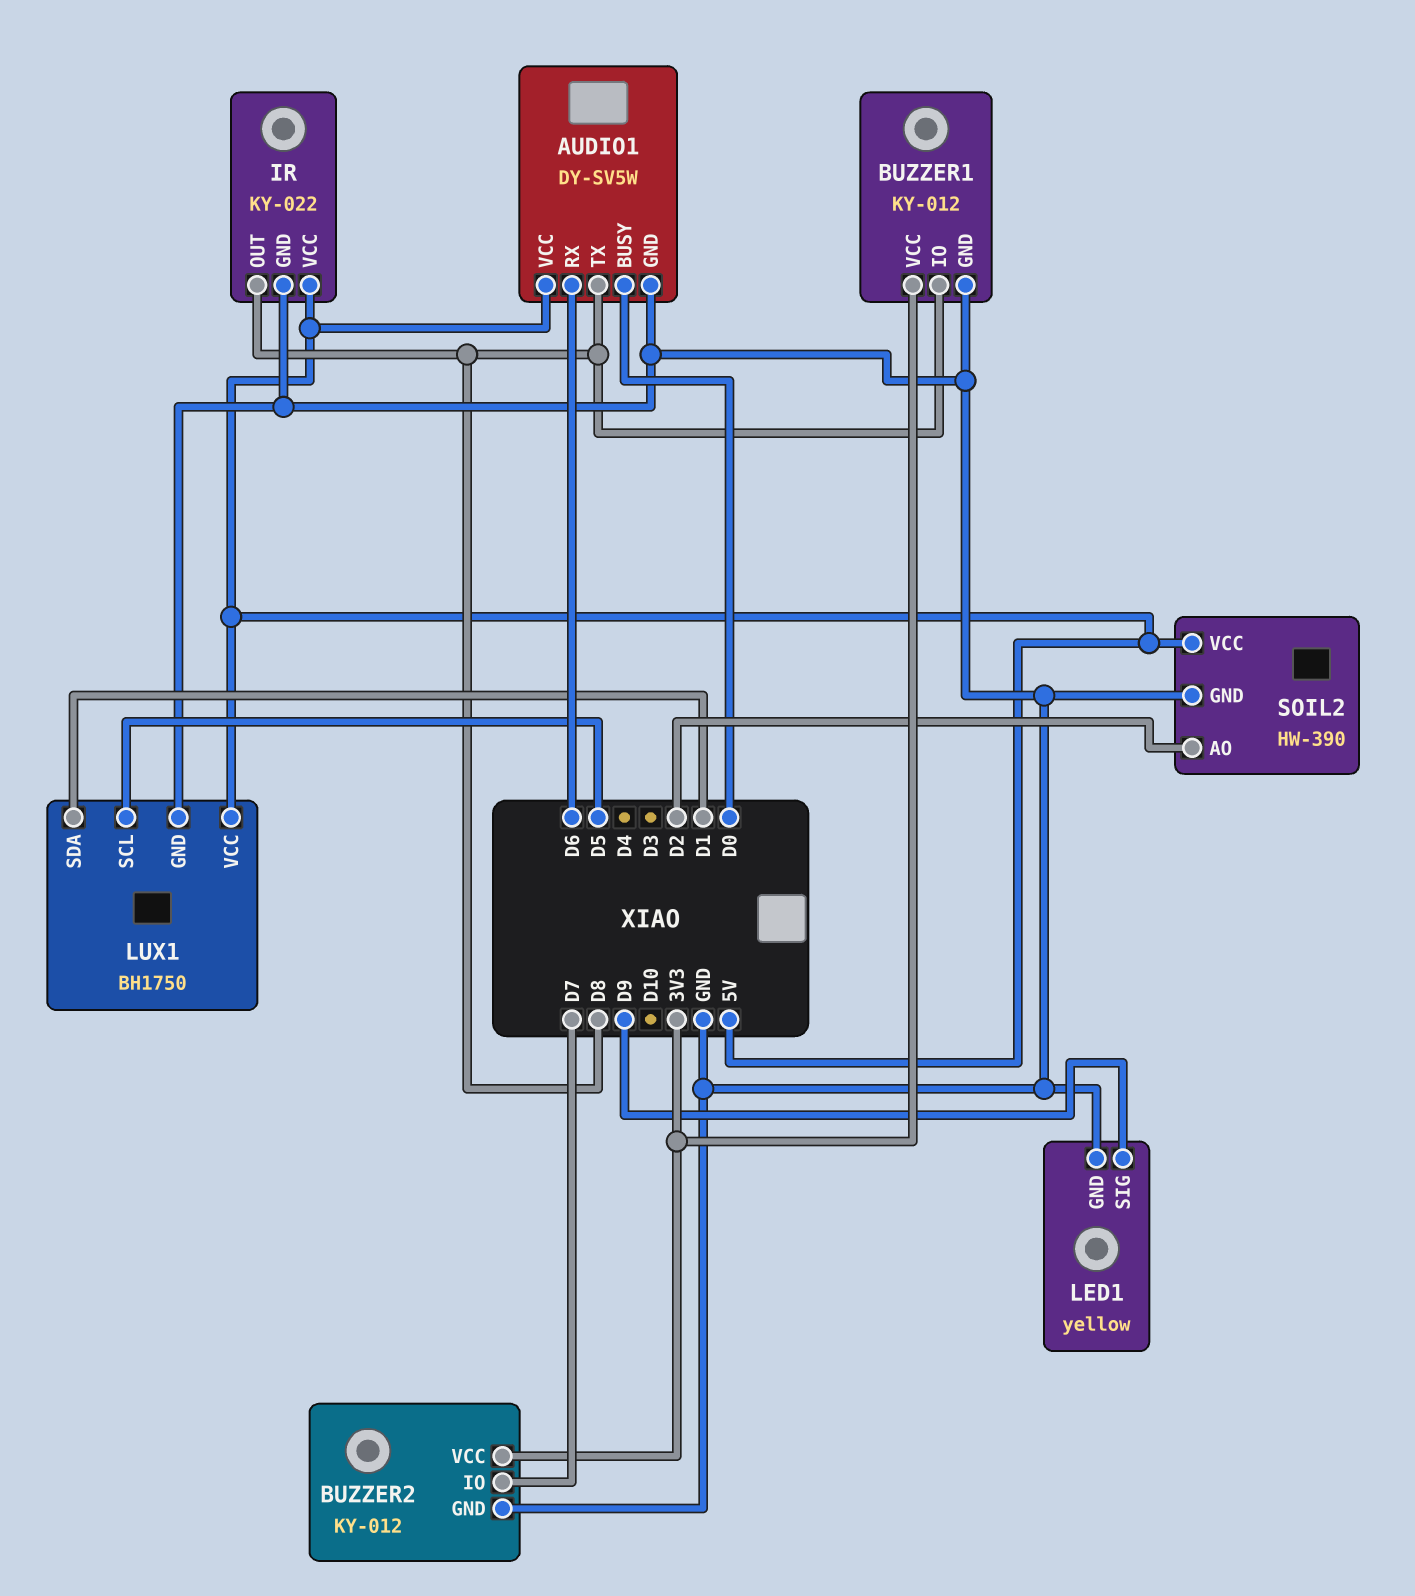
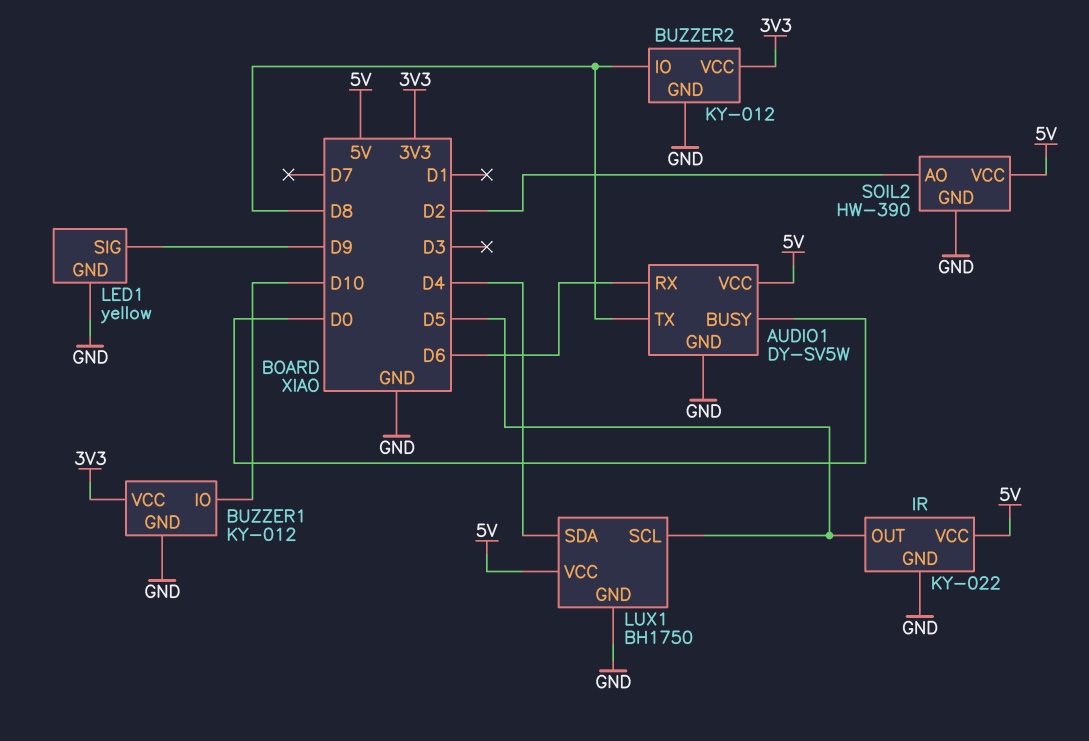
BUZZER1 pin IO: D8 -> D10
BUZZER2 pin IO: D7 -> D8
IR pin OUT: D8 -> D5
LUX1 pin SDA: D1 -> D4

